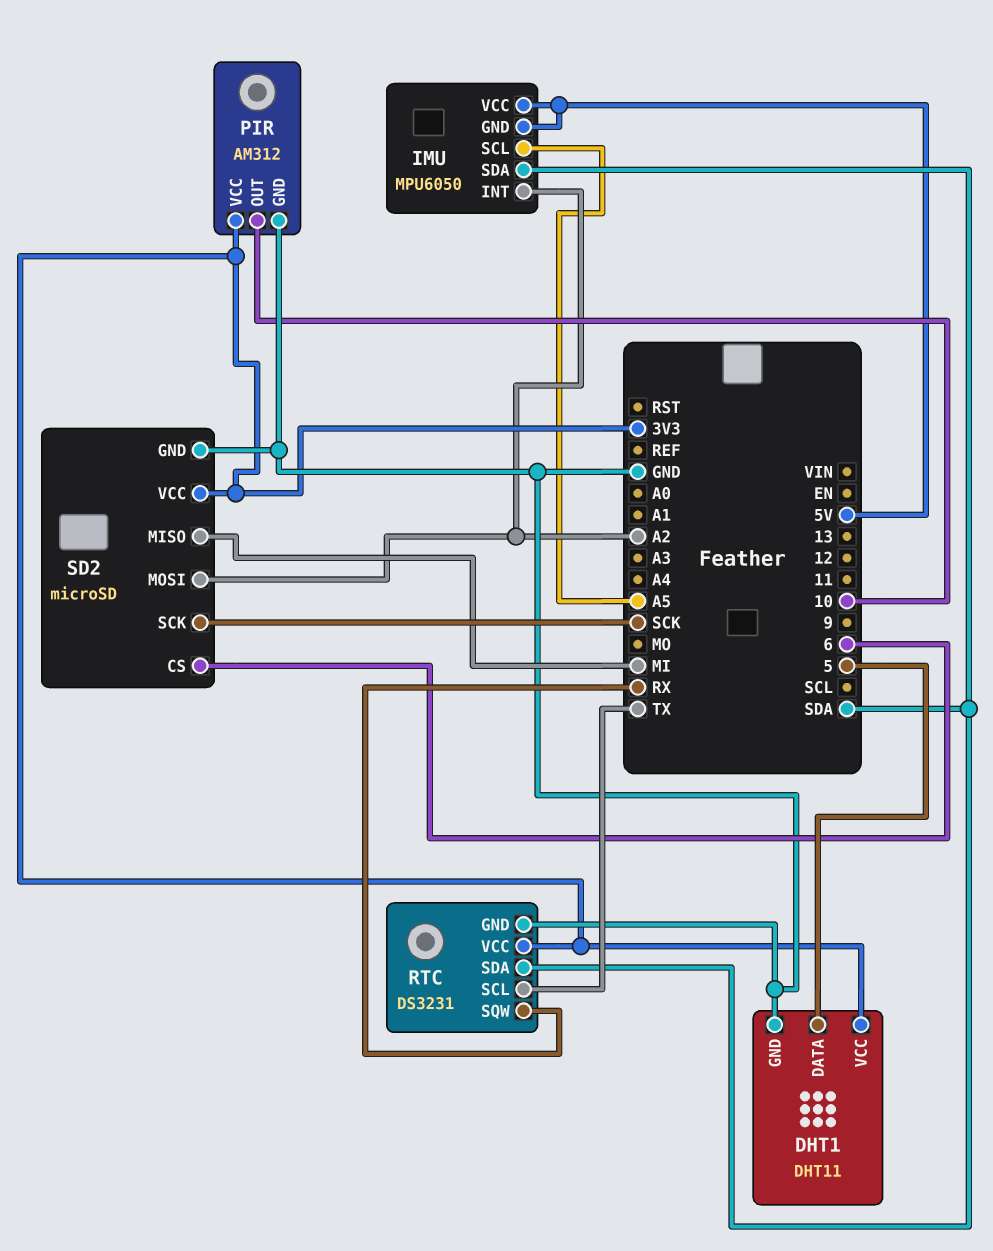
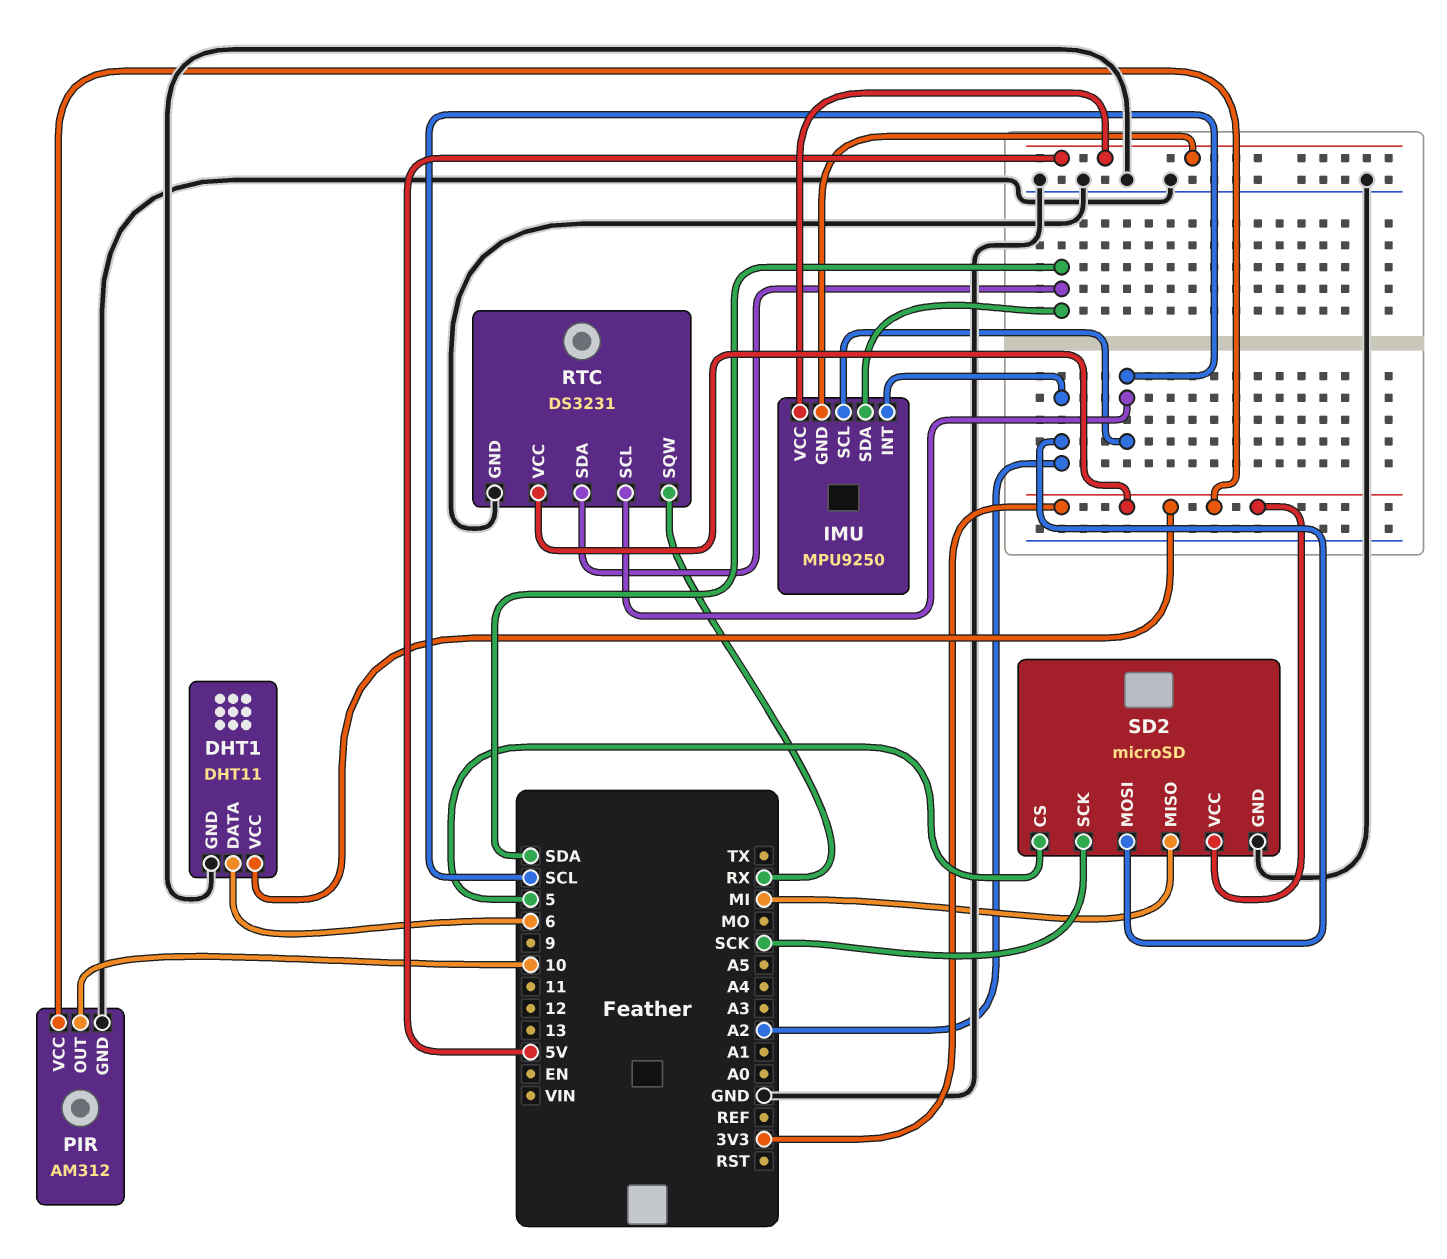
DHT1 pin DATA: 5 -> 6
IMU: MPU6050 -> MPU9250
IMU pin SCL: A5 -> SCL
RTC pin SCL: TX -> SCL
SD2 pin CS: 6 -> 5

